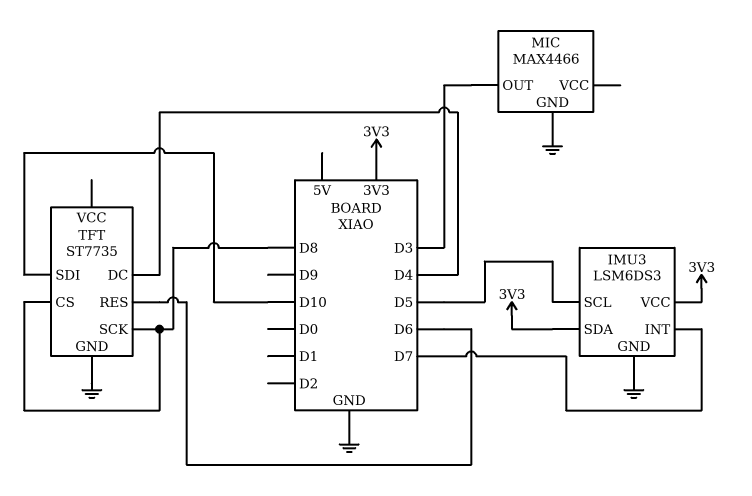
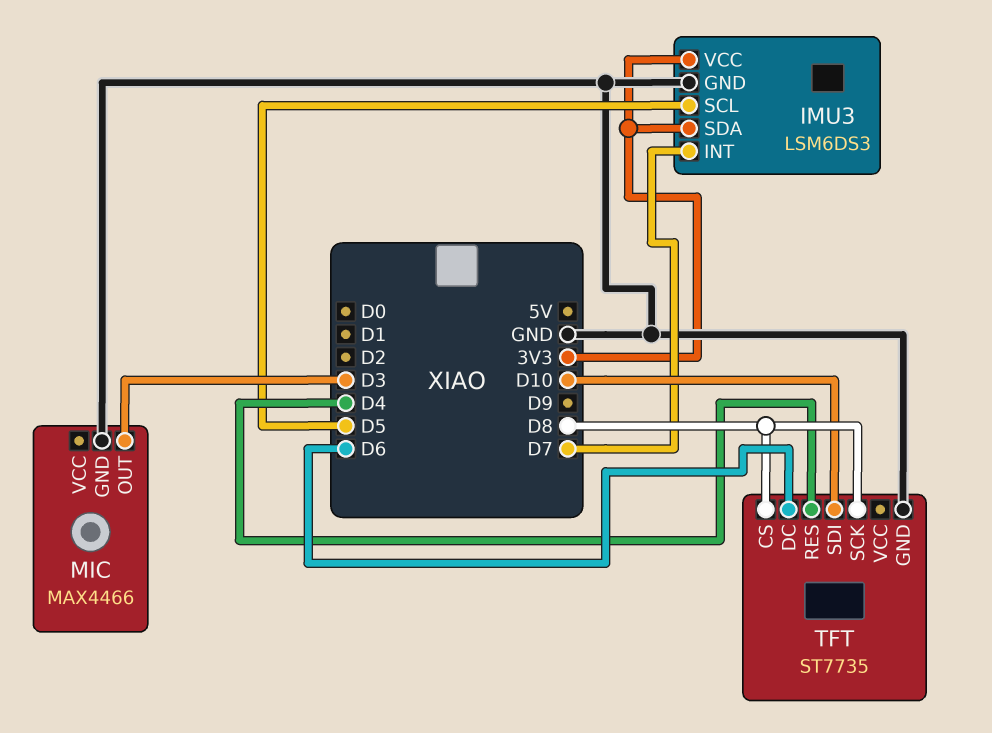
TFT pin DC: D4 -> D6
TFT pin RES: D6 -> D4

